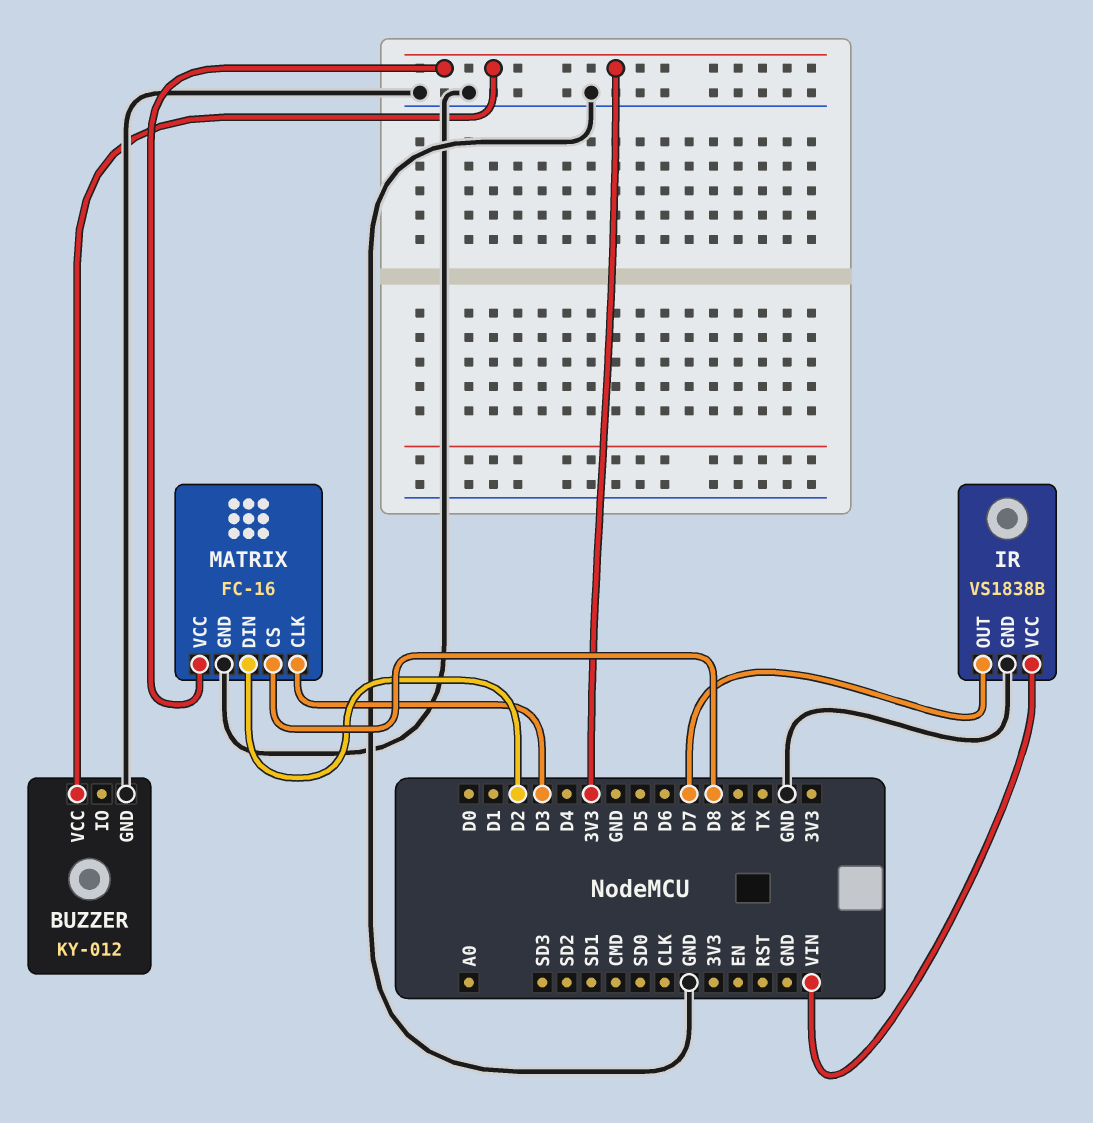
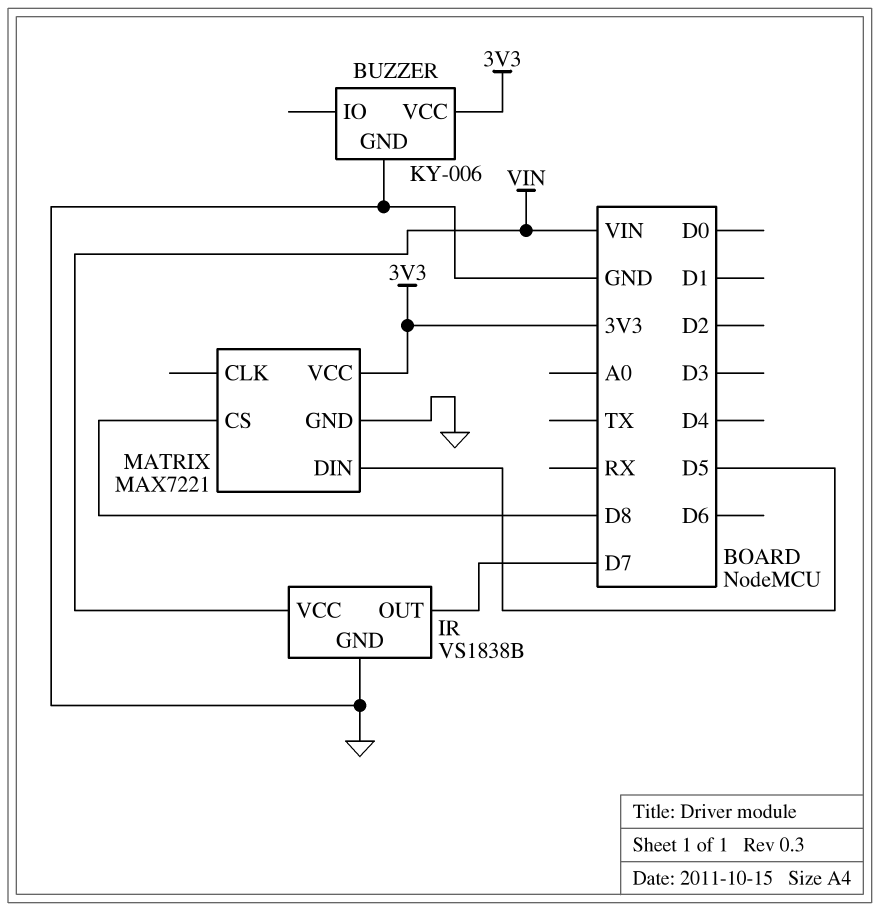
BUZZER: KY-012 -> KY-006
MATRIX: FC-16 -> MAX7221
MATRIX pin CLK: D3 -> none
MATRIX pin DIN: D2 -> D5

